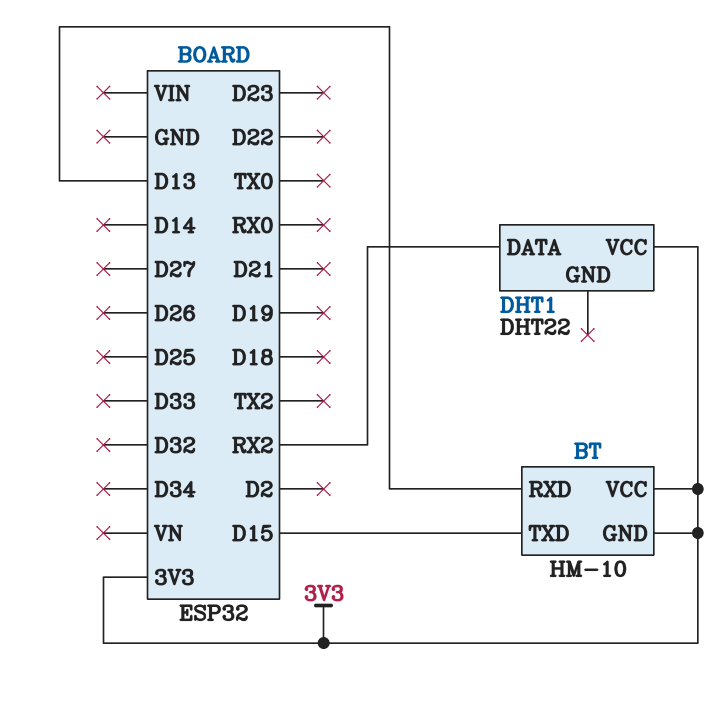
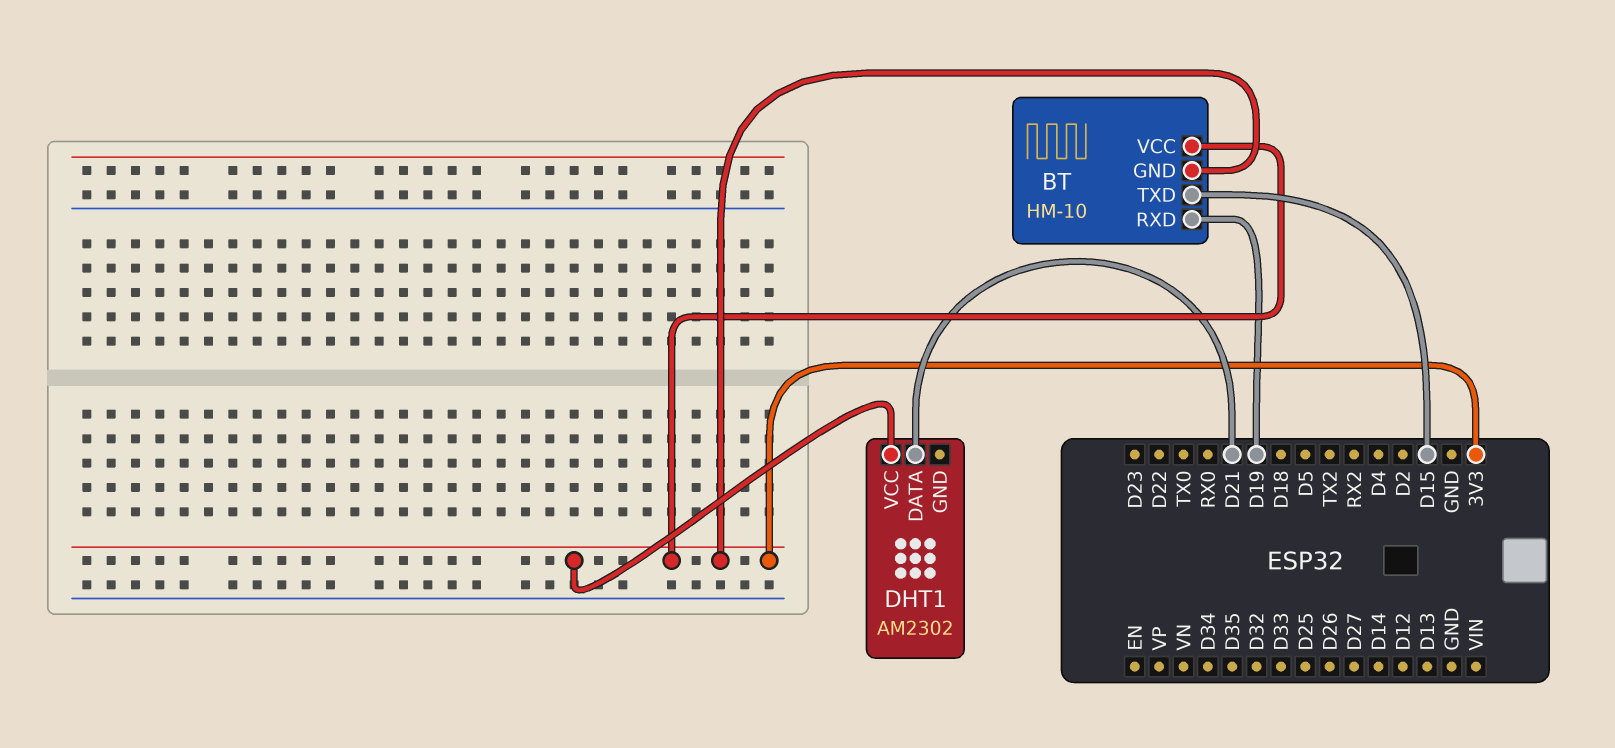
BT pin RXD: D13 -> D19
DHT1: DHT22 -> AM2302
DHT1 pin DATA: RX2 -> D21

